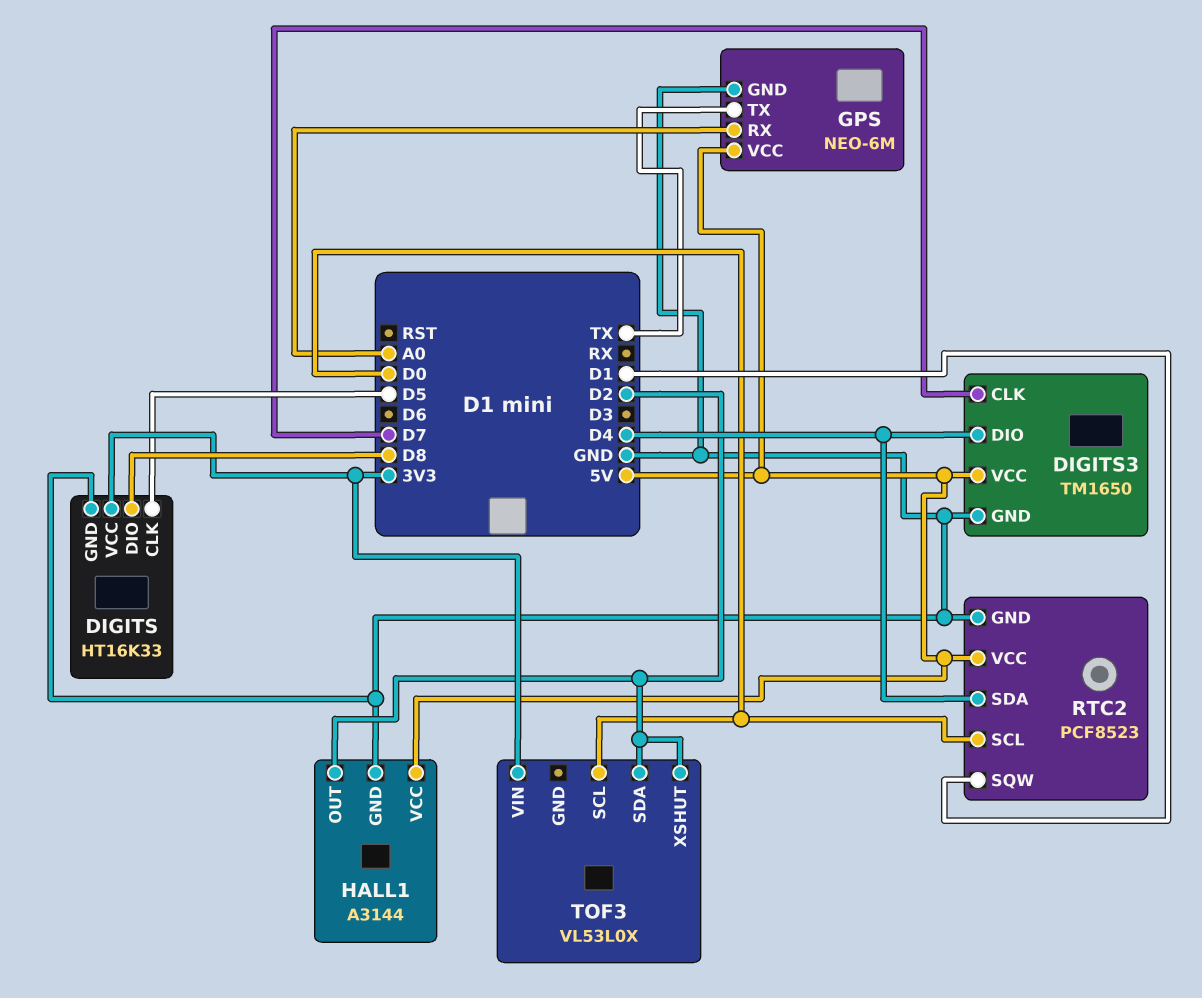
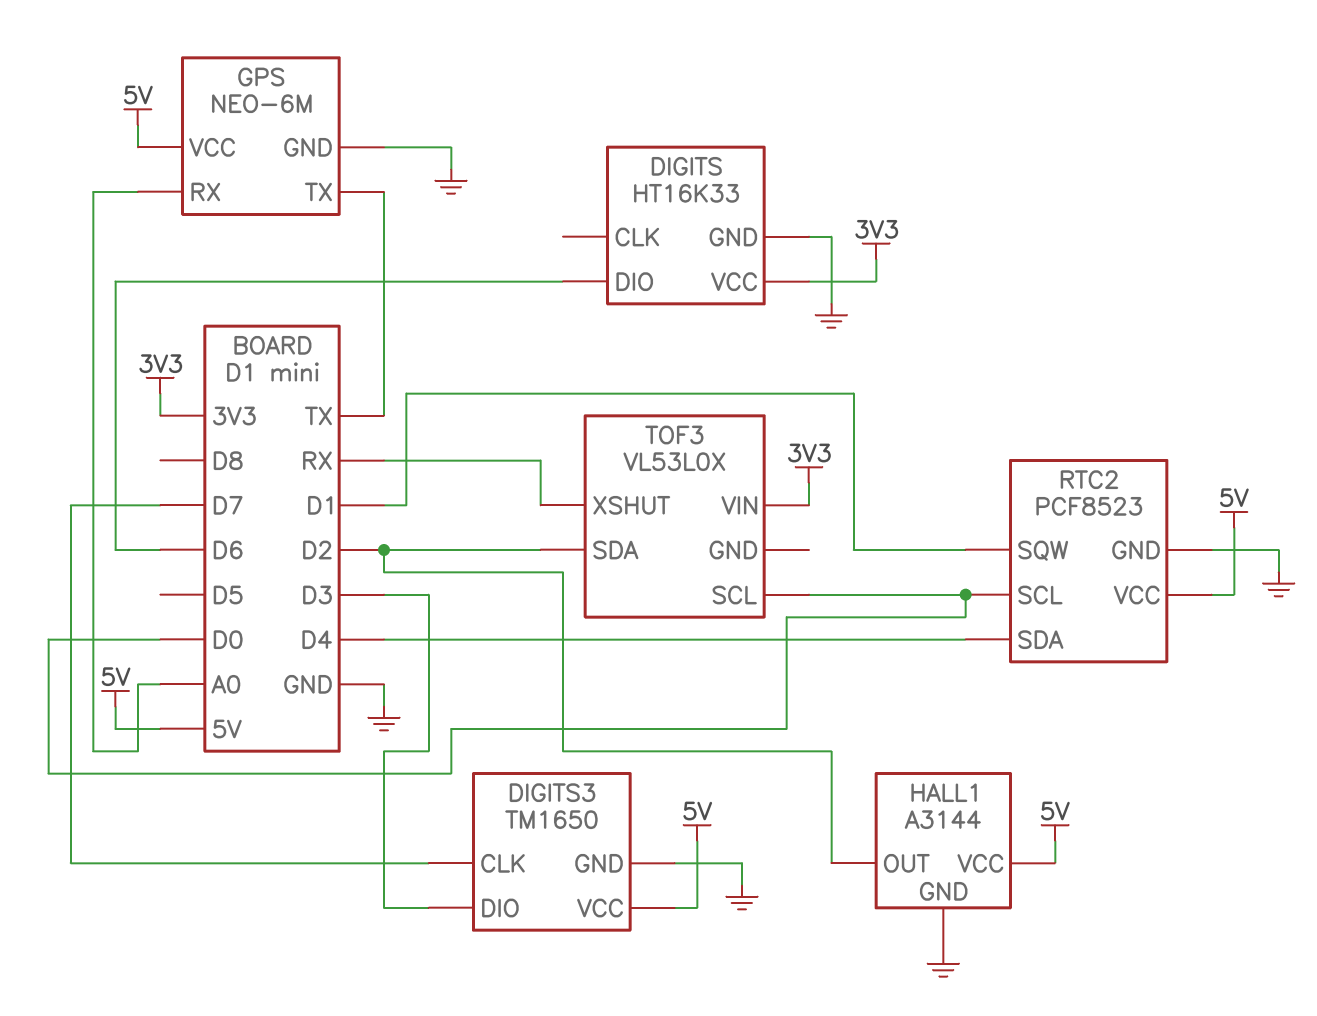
DIGITS pin CLK: D5 -> none
DIGITS pin DIO: D8 -> D6
DIGITS3 pin DIO: D4 -> D3
TOF3 pin XSHUT: D2 -> RX

